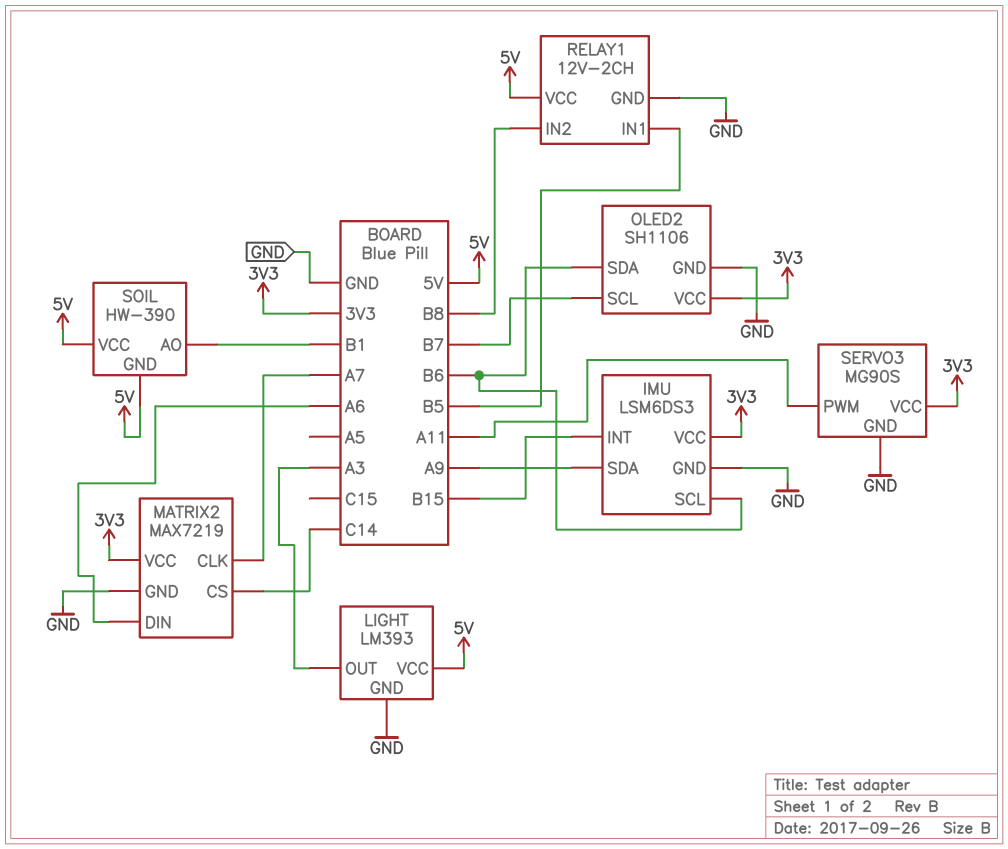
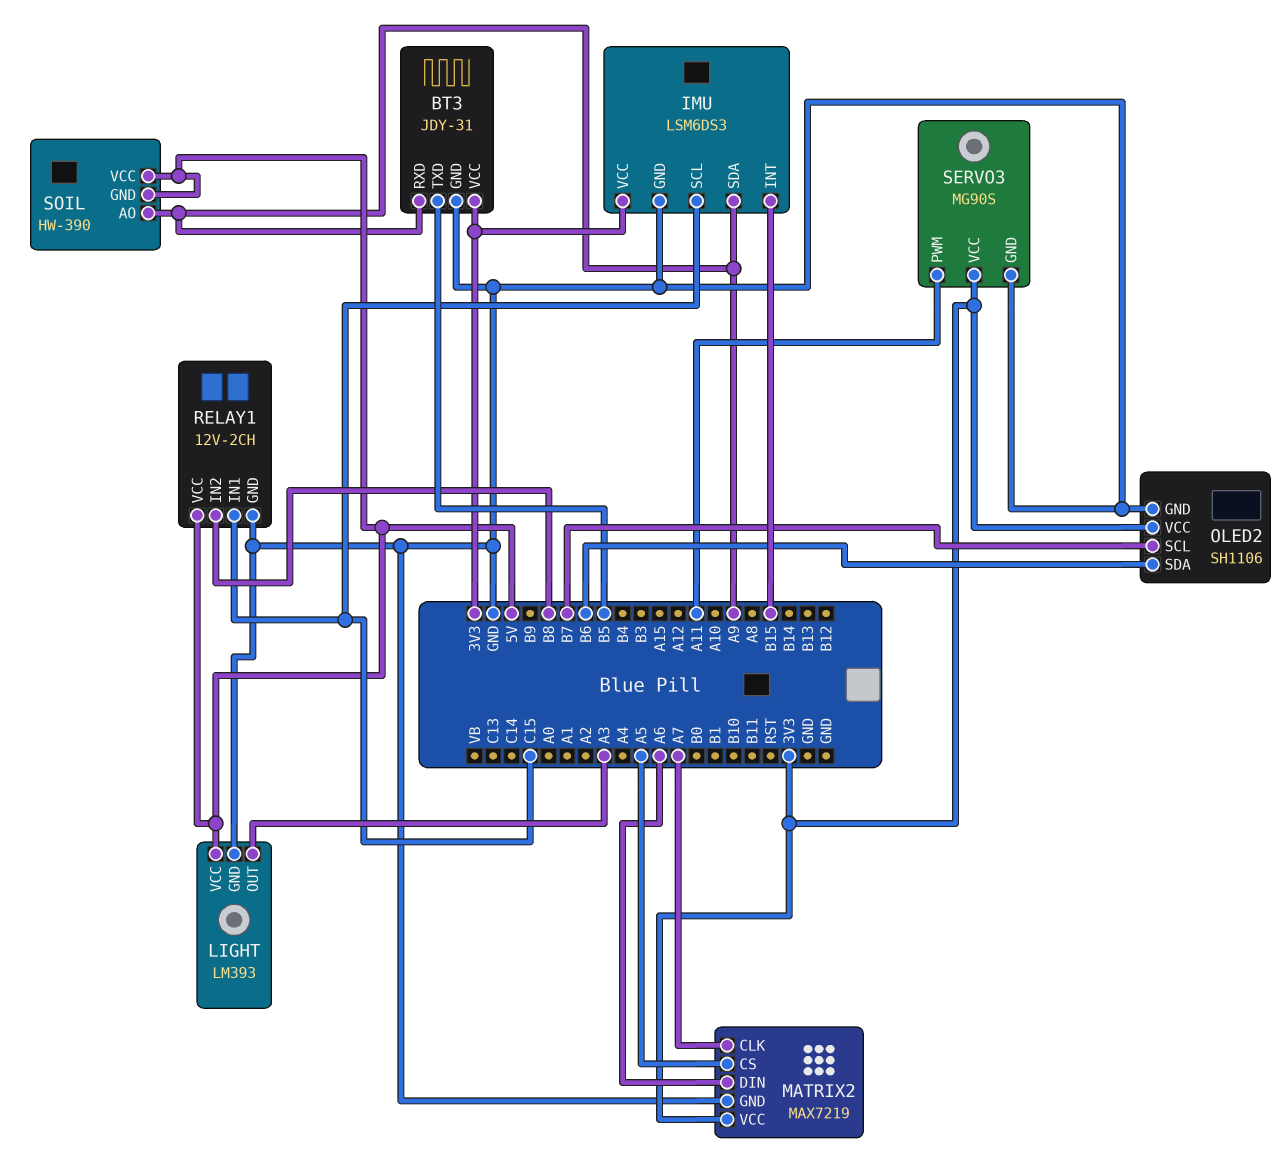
BT3: none -> JDY-31
BT3 pin GND: none -> GND
BT3 pin RXD: none -> A9
BT3 pin TXD: none -> B5
BT3 pin VCC: none -> 3V3
IMU pin SCL: B6 -> C15
MATRIX2 pin CS: C14 -> A5
RELAY1 pin IN1: B5 -> C15
SOIL pin AO: B1 -> A9

